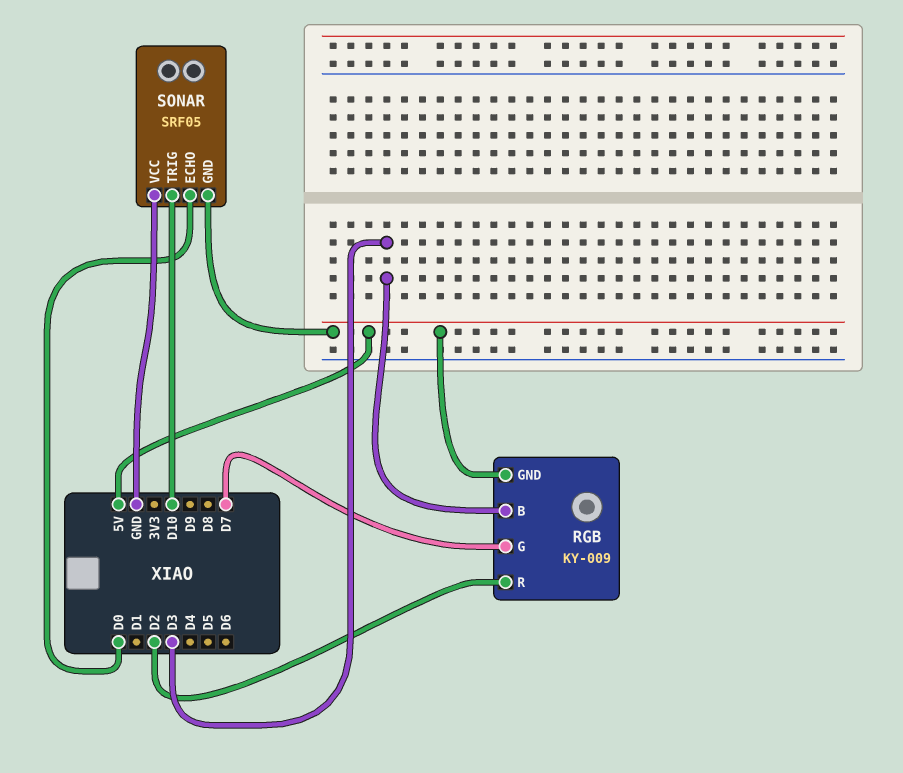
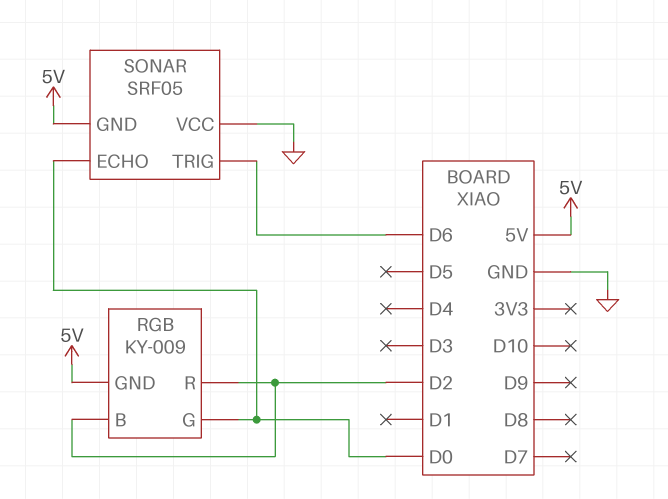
RGB pin B: D3 -> D2
RGB pin G: D7 -> D0
SONAR pin TRIG: D10 -> D6

